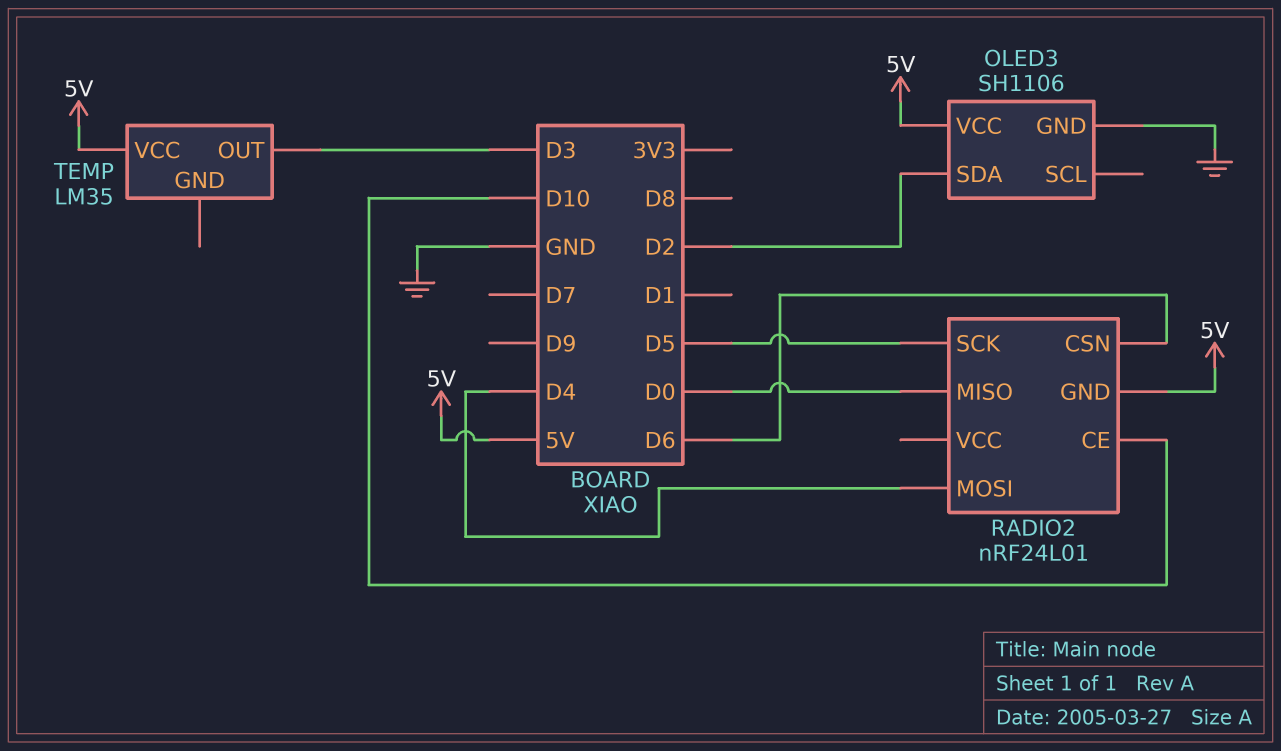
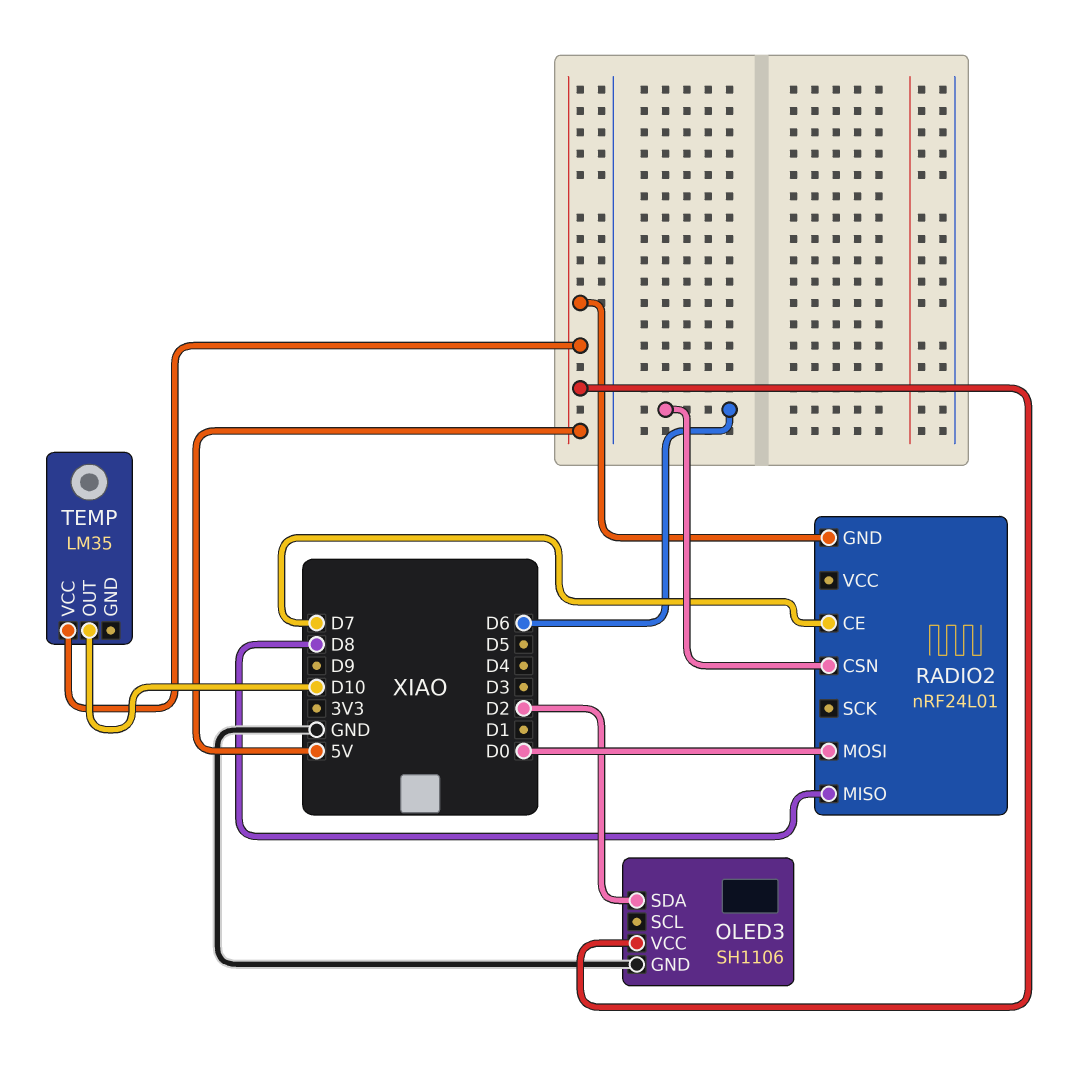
RADIO2 pin CE: D10 -> D7
RADIO2 pin MISO: D0 -> D8
RADIO2 pin MOSI: D4 -> D0
RADIO2 pin SCK: D5 -> none
TEMP pin OUT: D3 -> D10

